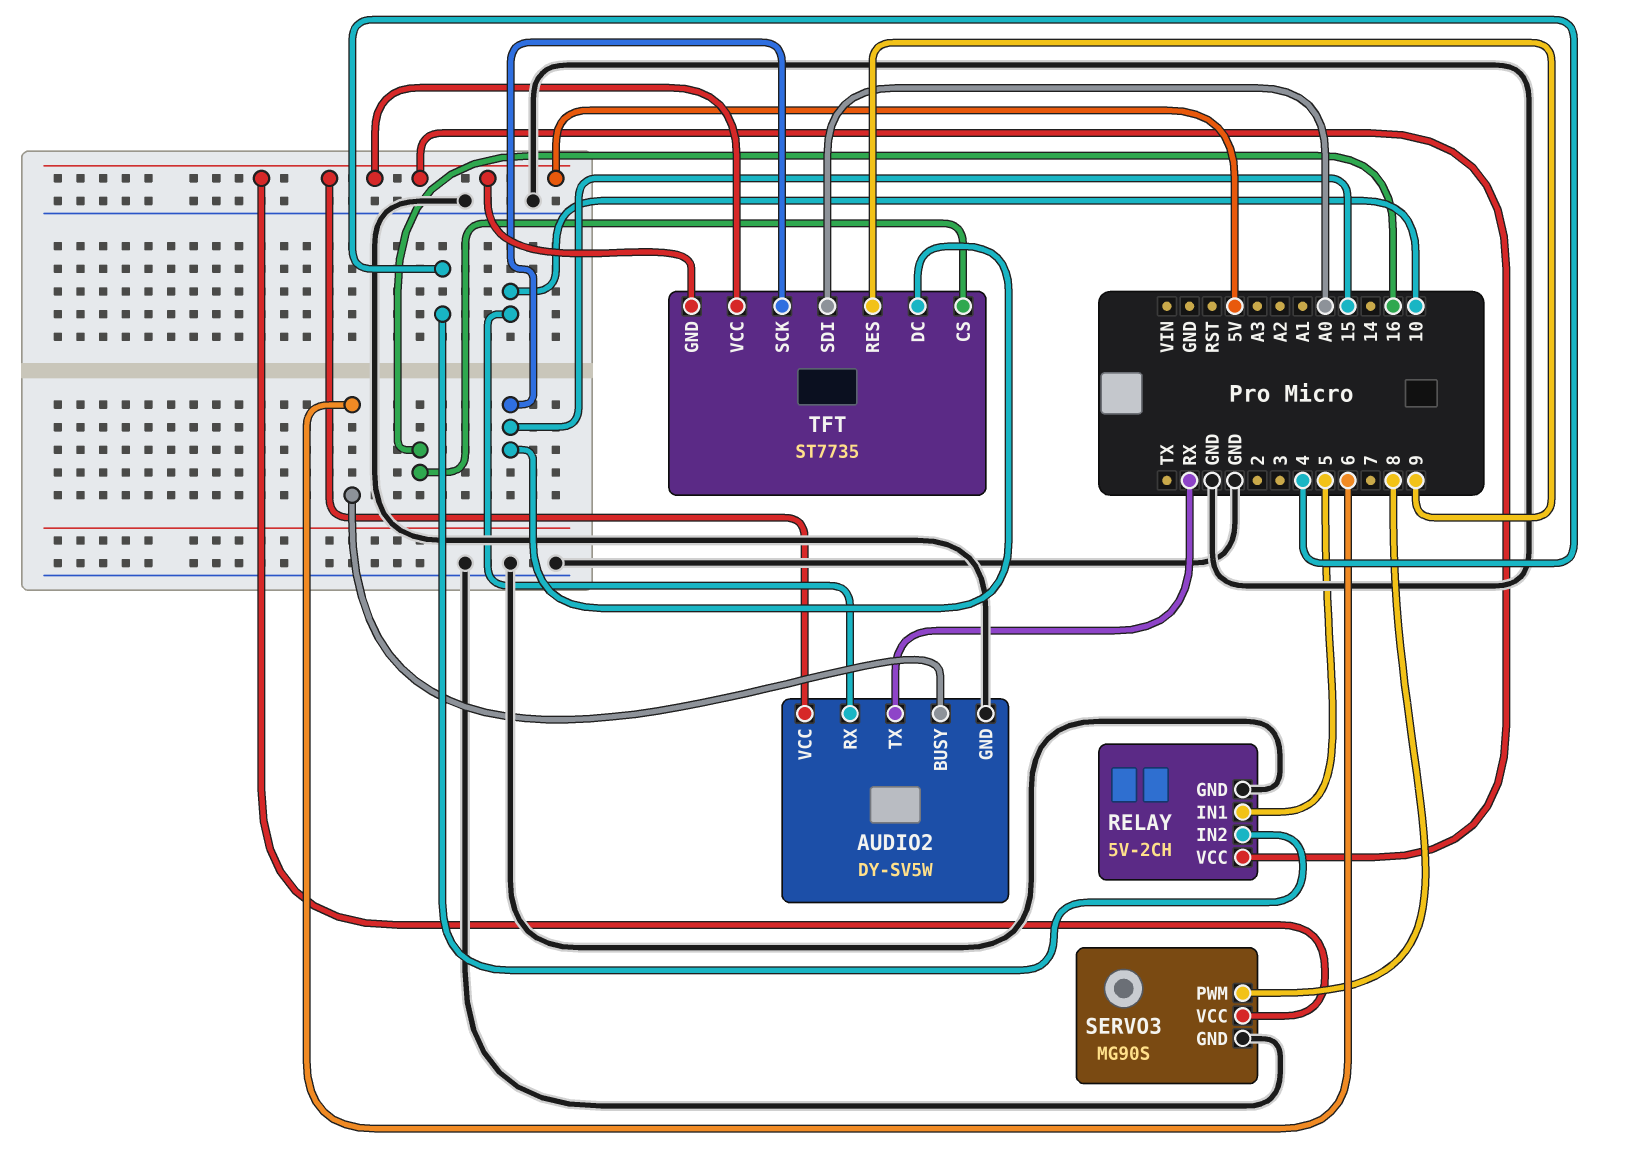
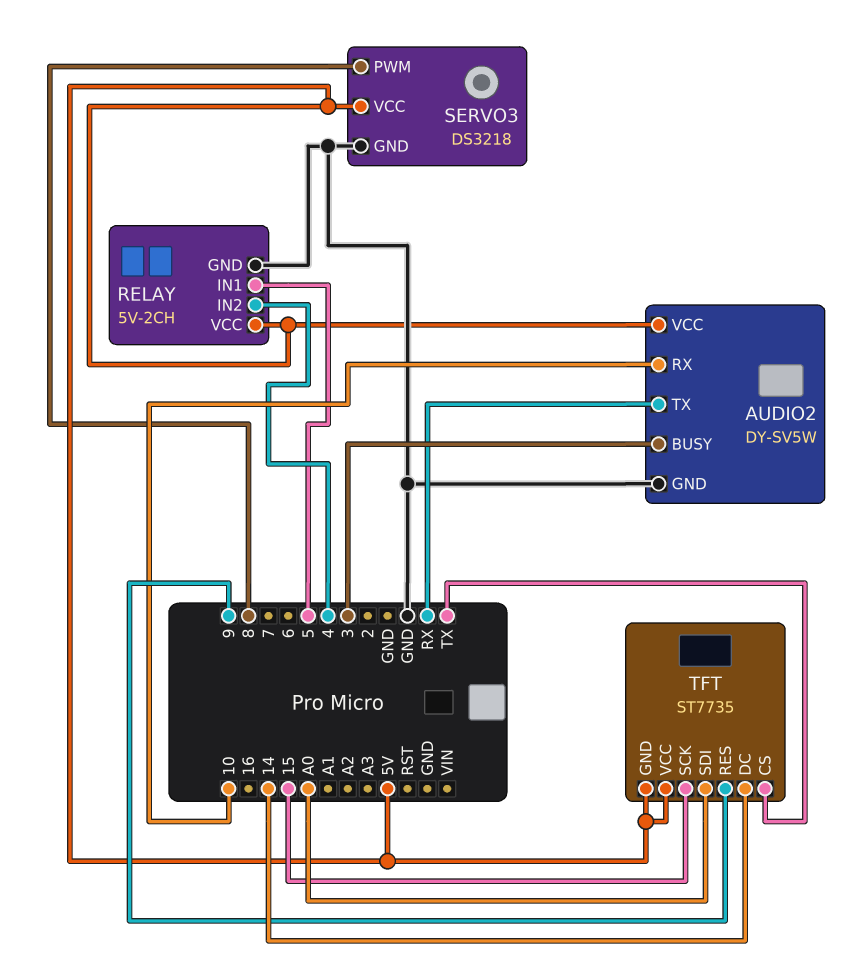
AUDIO2 pin BUSY: 6 -> 3
SERVO3: MG90S -> DS3218
TFT pin CS: 16 -> TX
TFT pin DC: 15 -> 14

